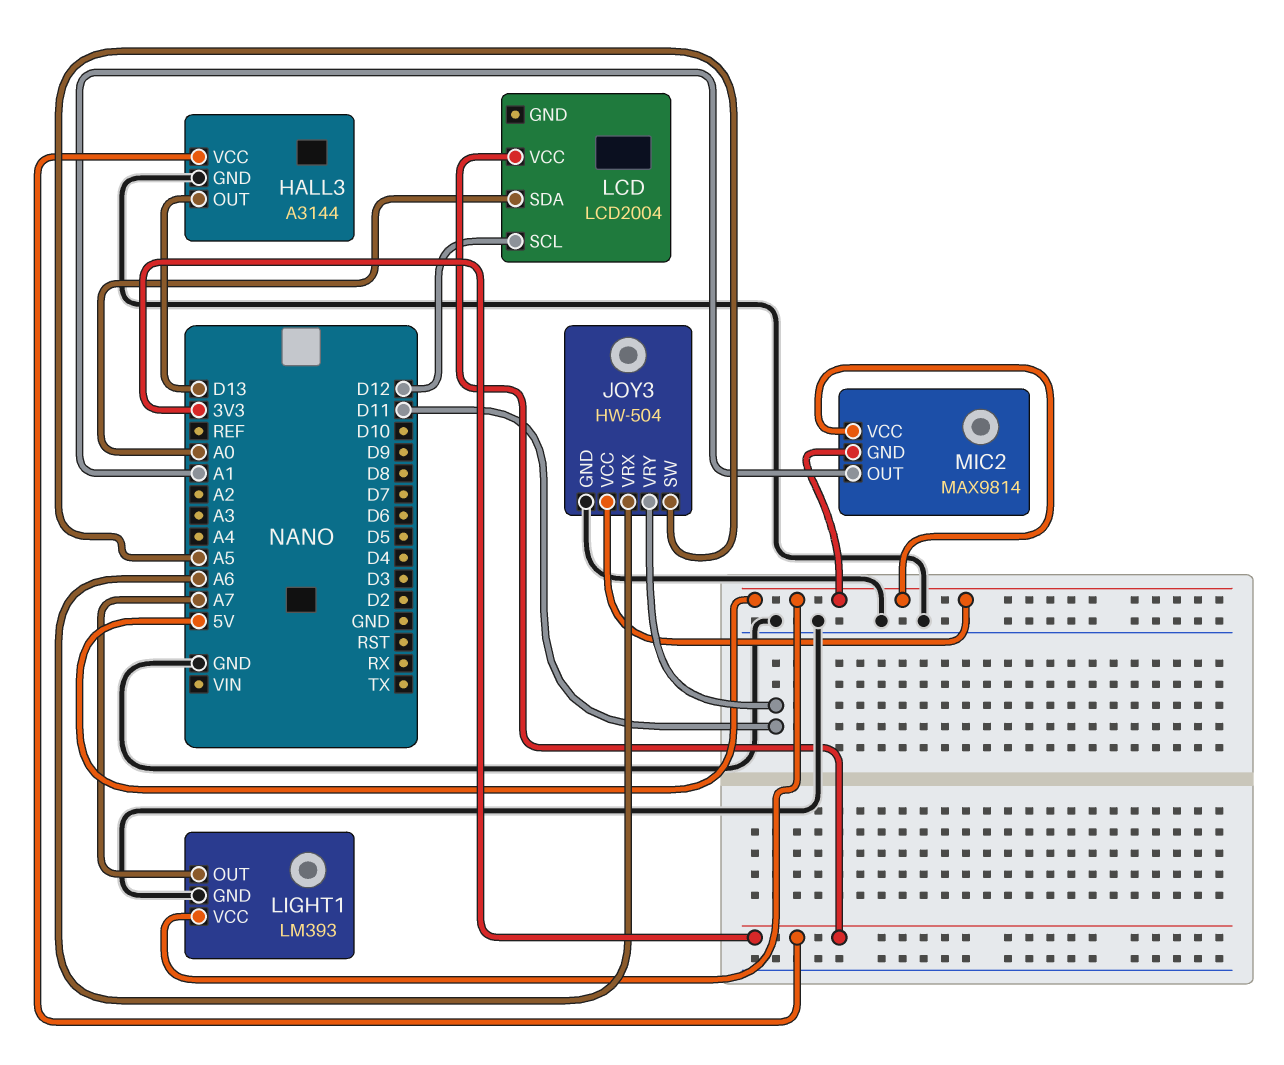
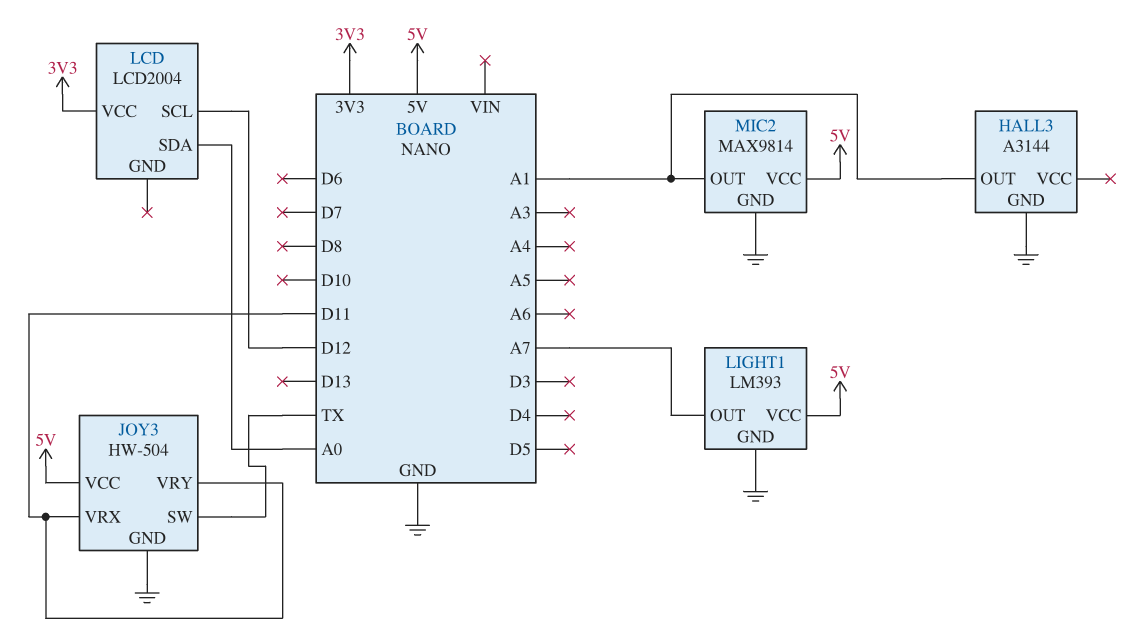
HALL3 pin OUT: D13 -> A1
HALL3 pin VCC: 3V3 -> none
JOY3 pin SW: A5 -> TX
JOY3 pin VRX: A6 -> D11
MIC2 pin GND: 5V -> GND

